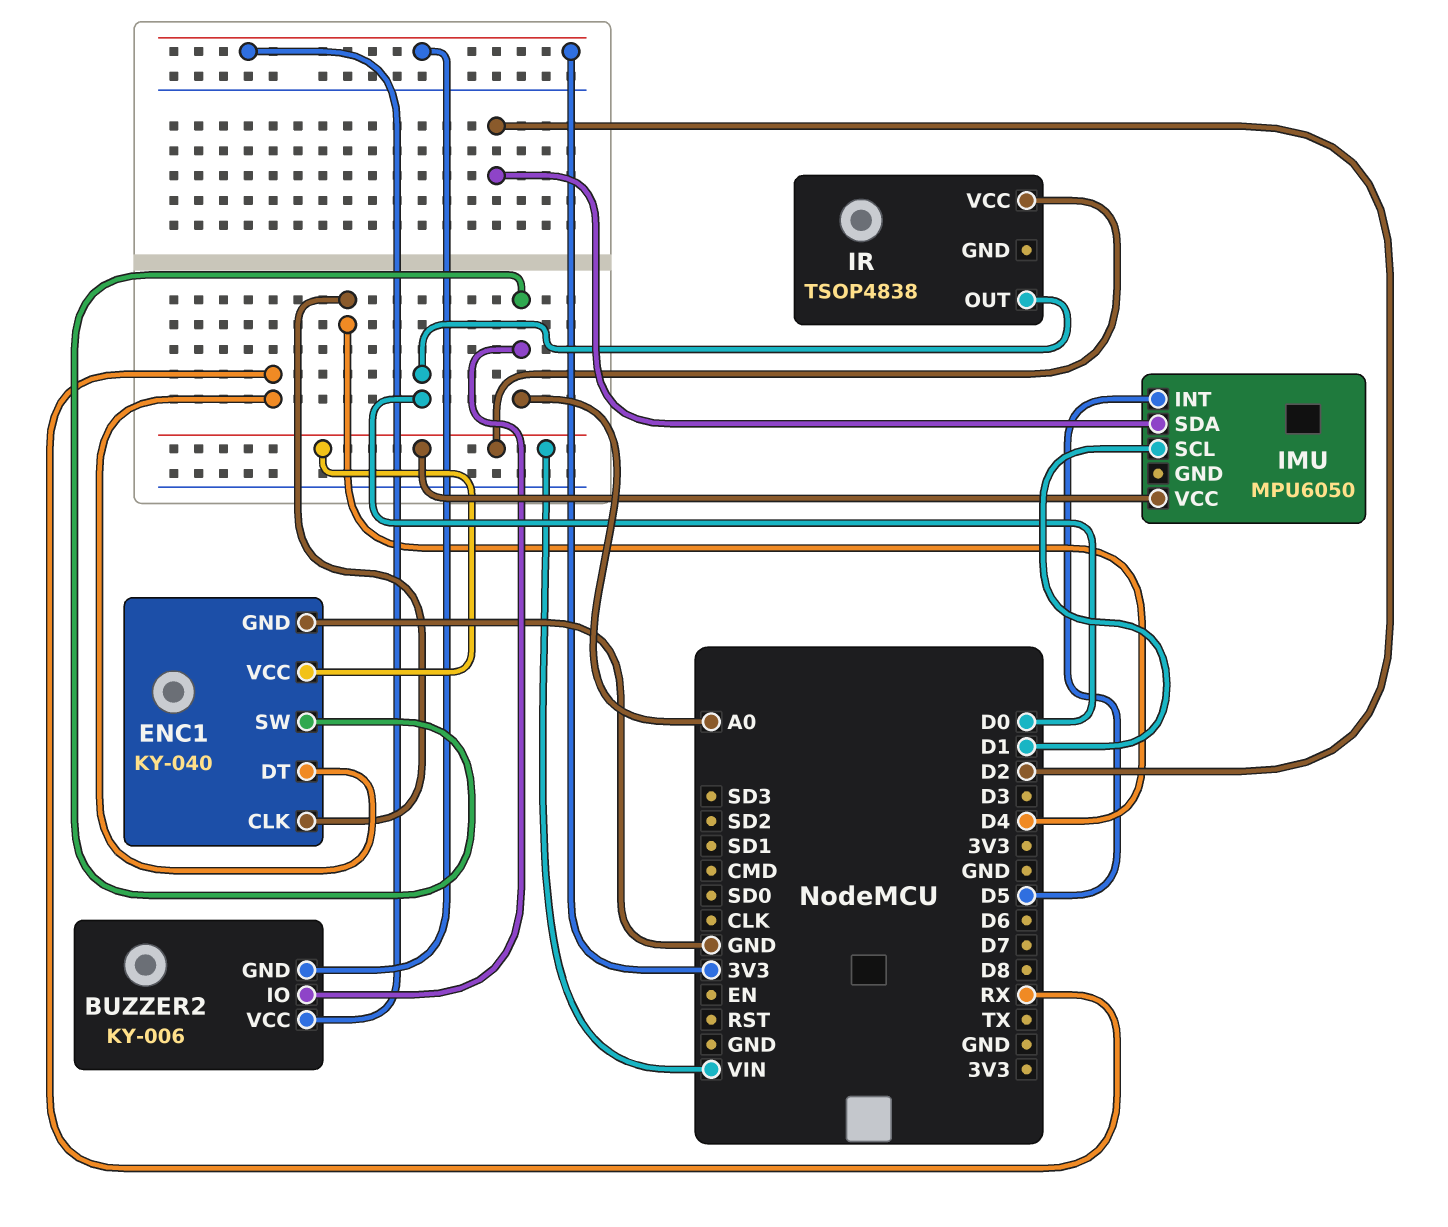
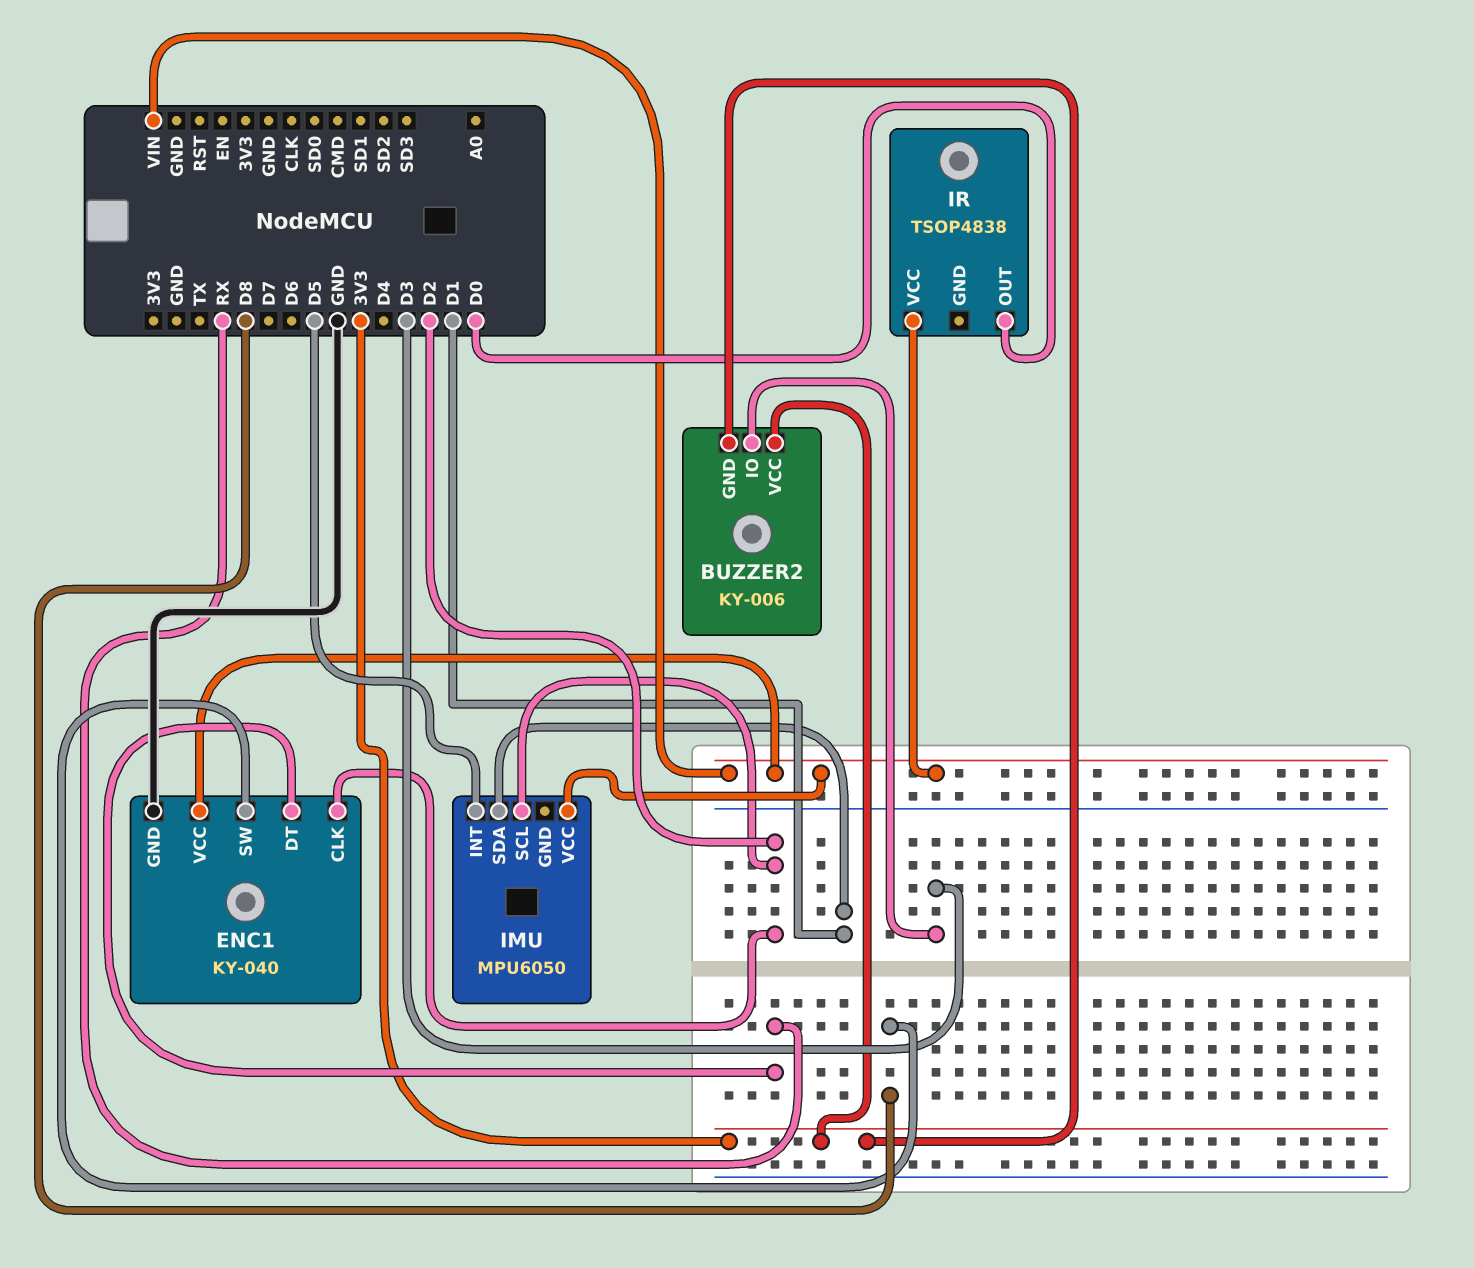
BUZZER2 pin IO: A0 -> D3
ENC1 pin CLK: D4 -> D2
ENC1 pin SW: A0 -> D8
IMU pin SCL: D1 -> D2
IMU pin SDA: D2 -> D1

